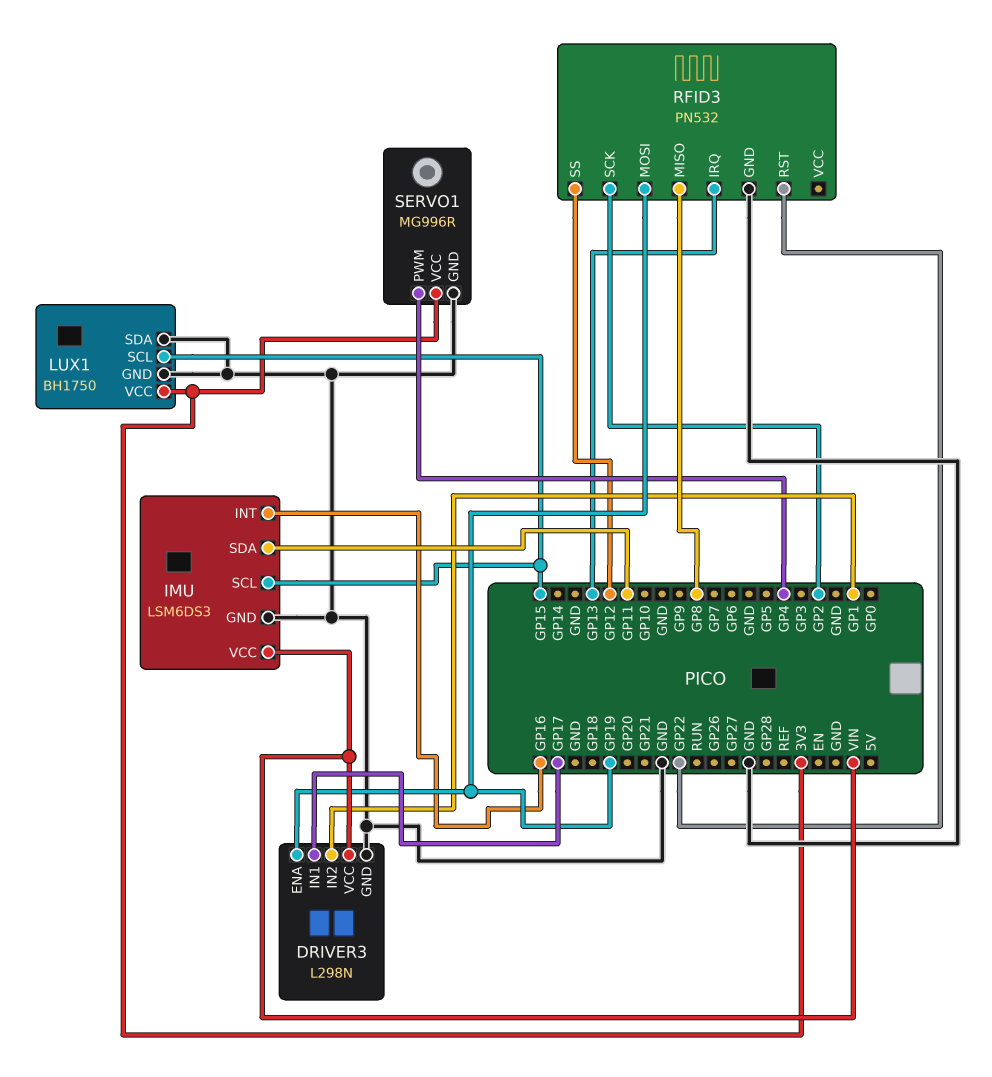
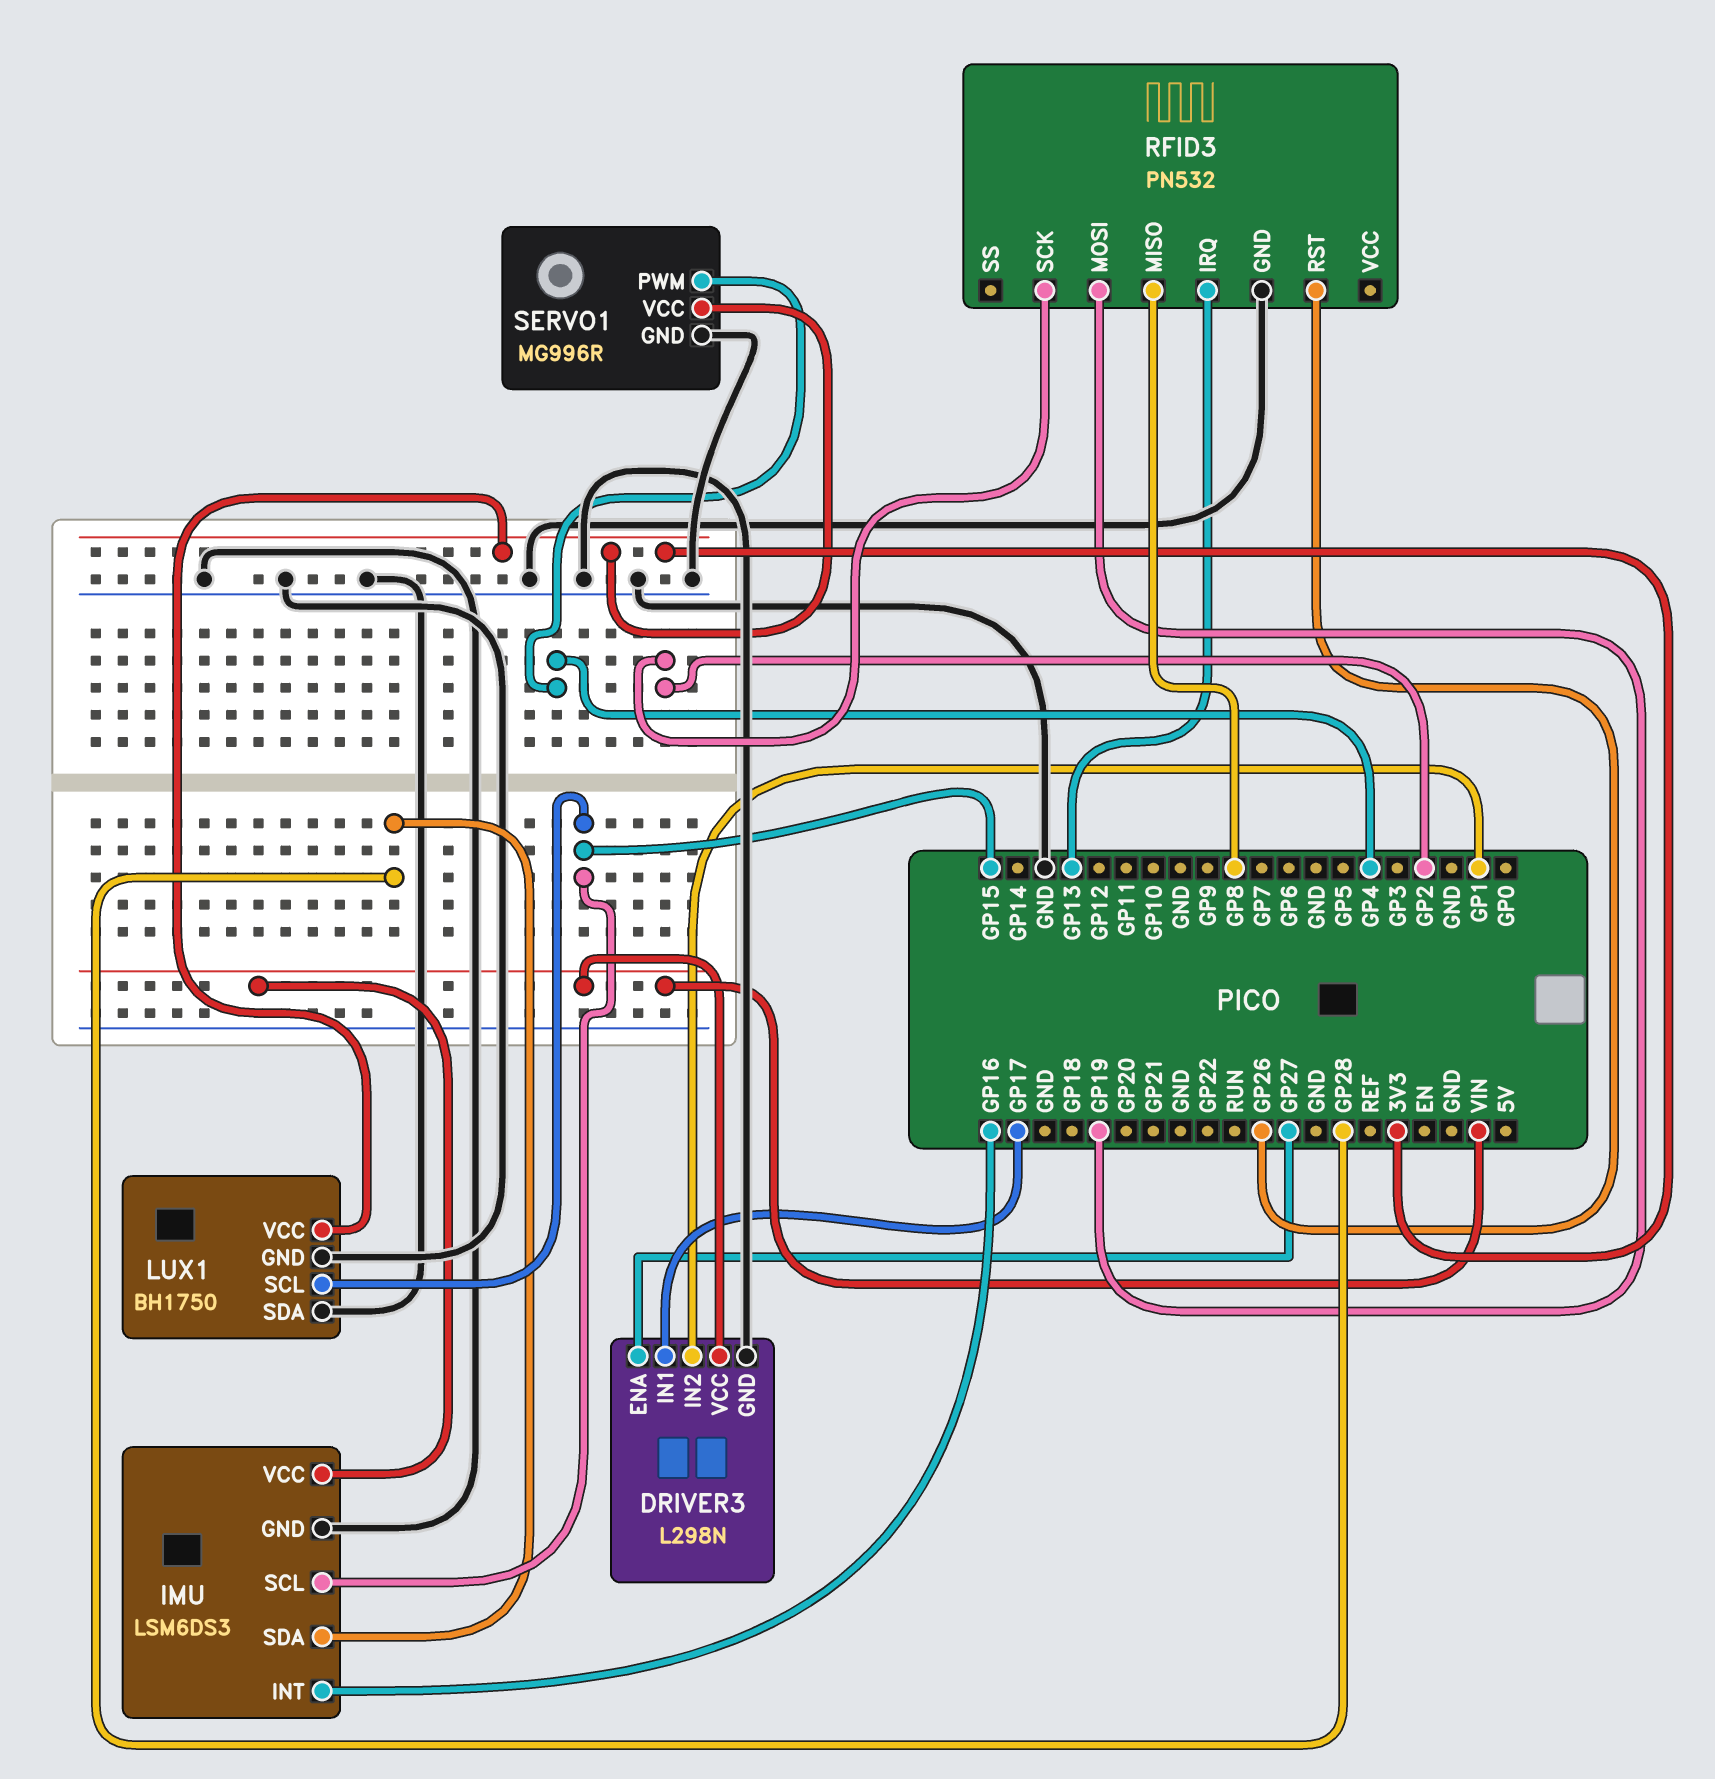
DRIVER3 pin ENA: GP19 -> GP27
IMU pin SDA: GP11 -> GP28
RFID3 pin RST: GP22 -> GP26
RFID3 pin SS: GP12 -> none

